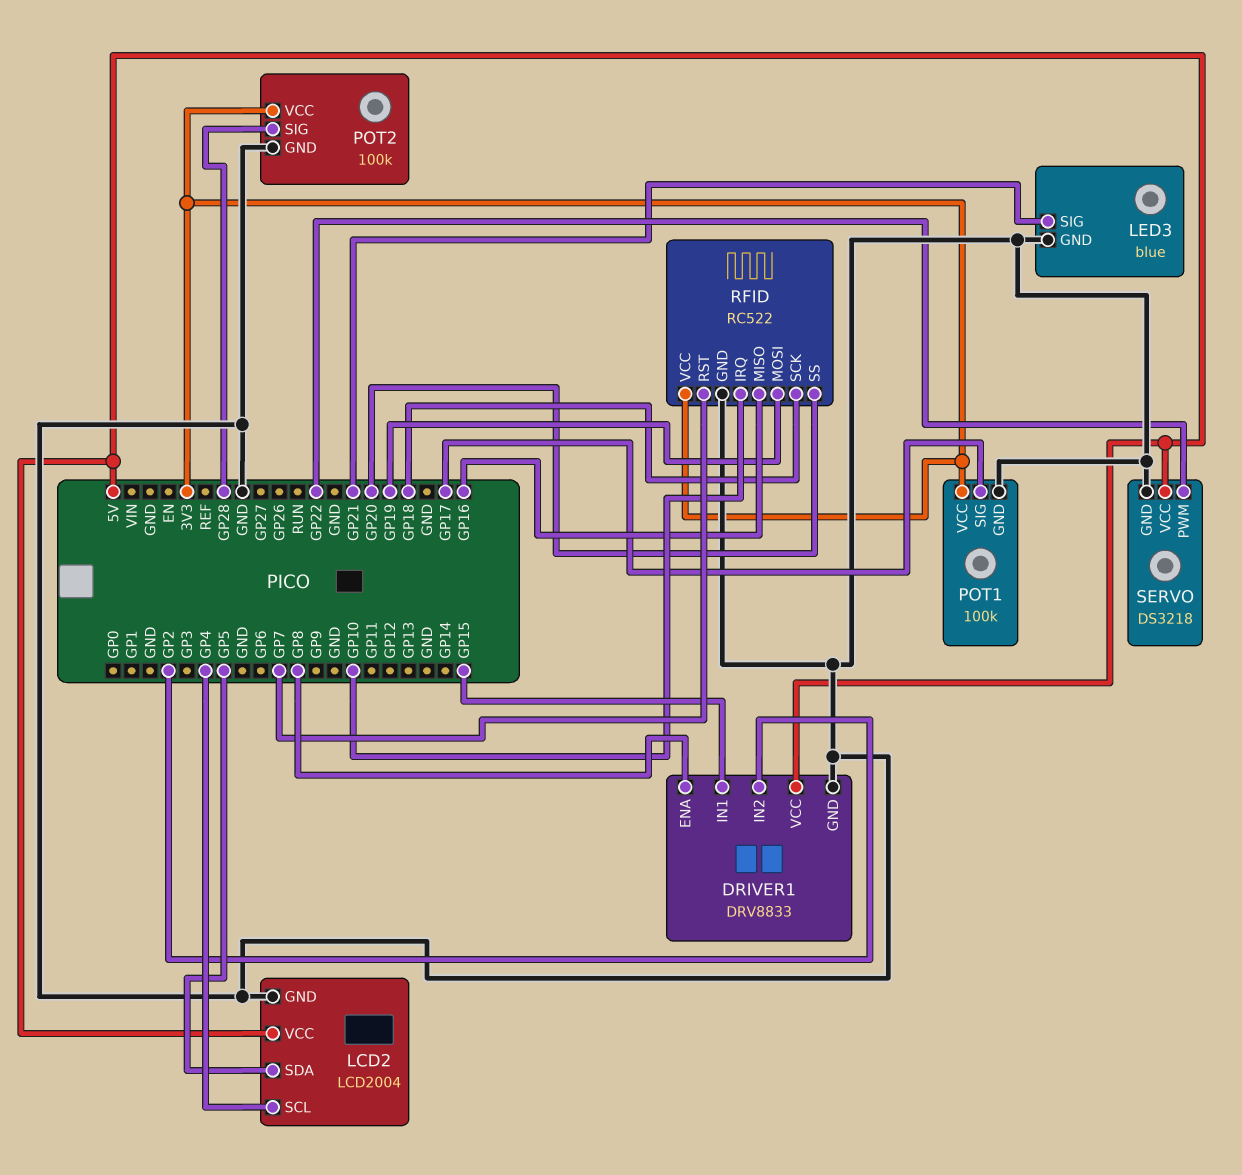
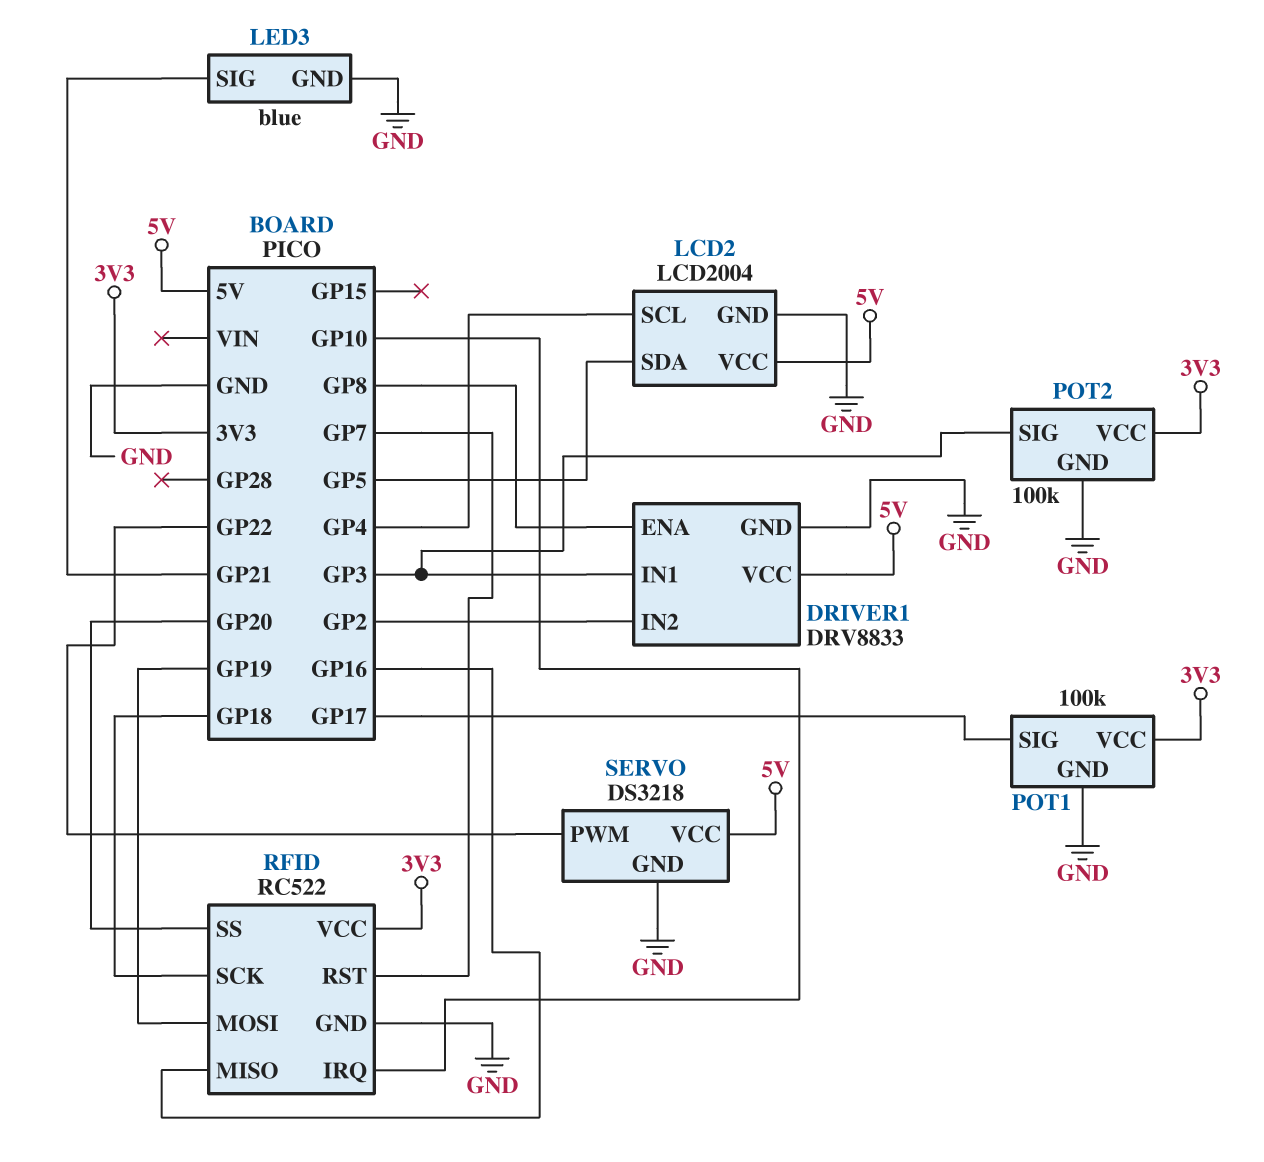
DRIVER1 pin IN1: GP15 -> GP3
POT2 pin SIG: GP28 -> GP3

